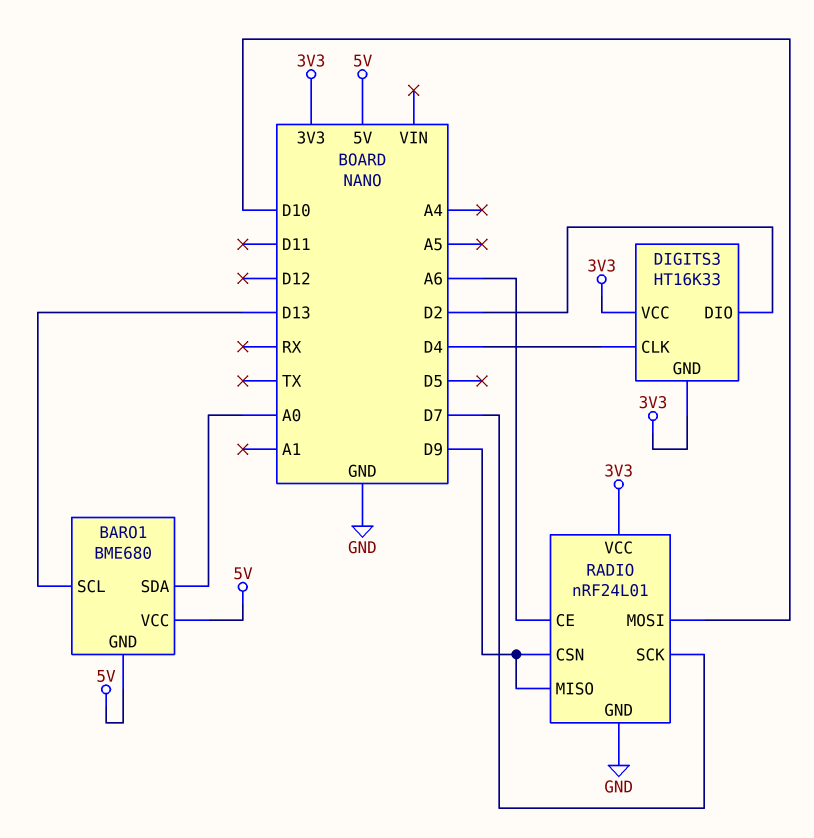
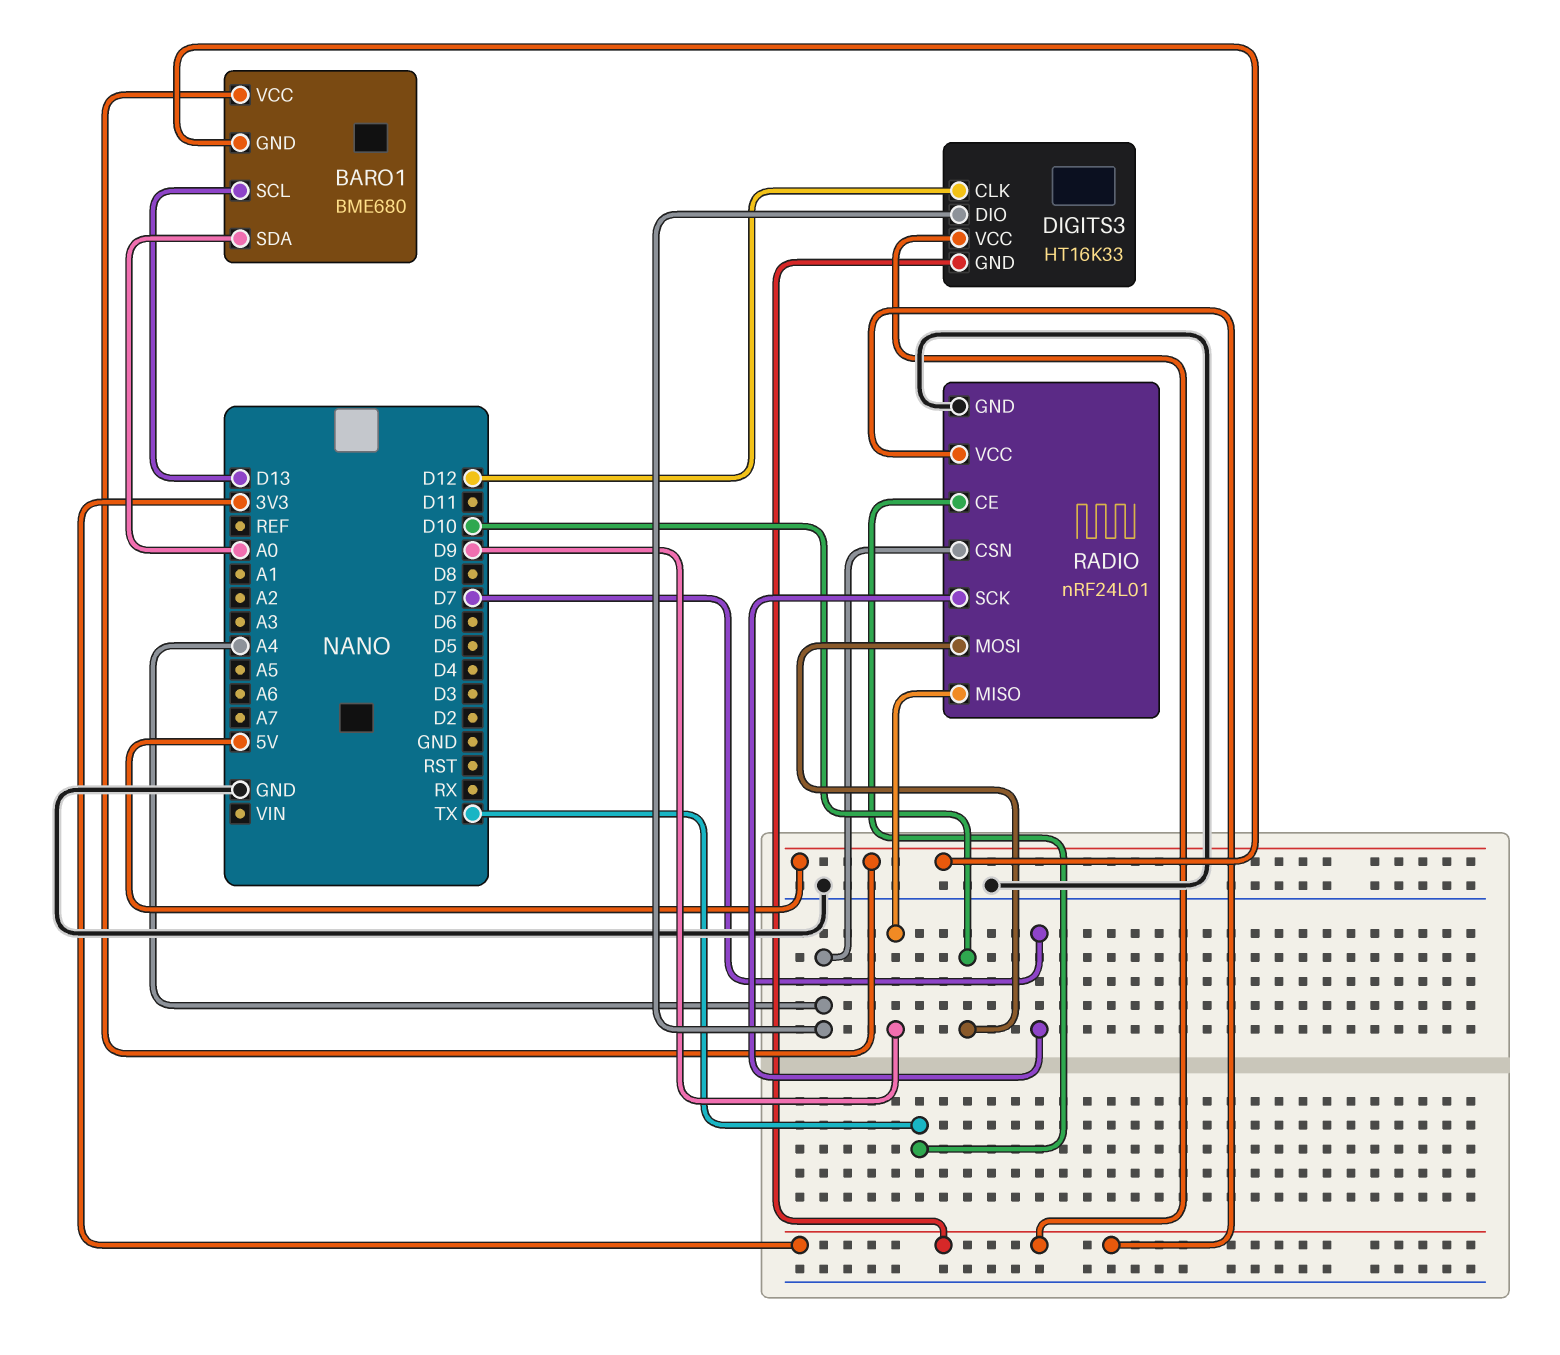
DIGITS3 pin CLK: D4 -> D12
DIGITS3 pin DIO: D2 -> A4
RADIO pin CE: A6 -> TX
RADIO pin CSN: D9 -> A4

